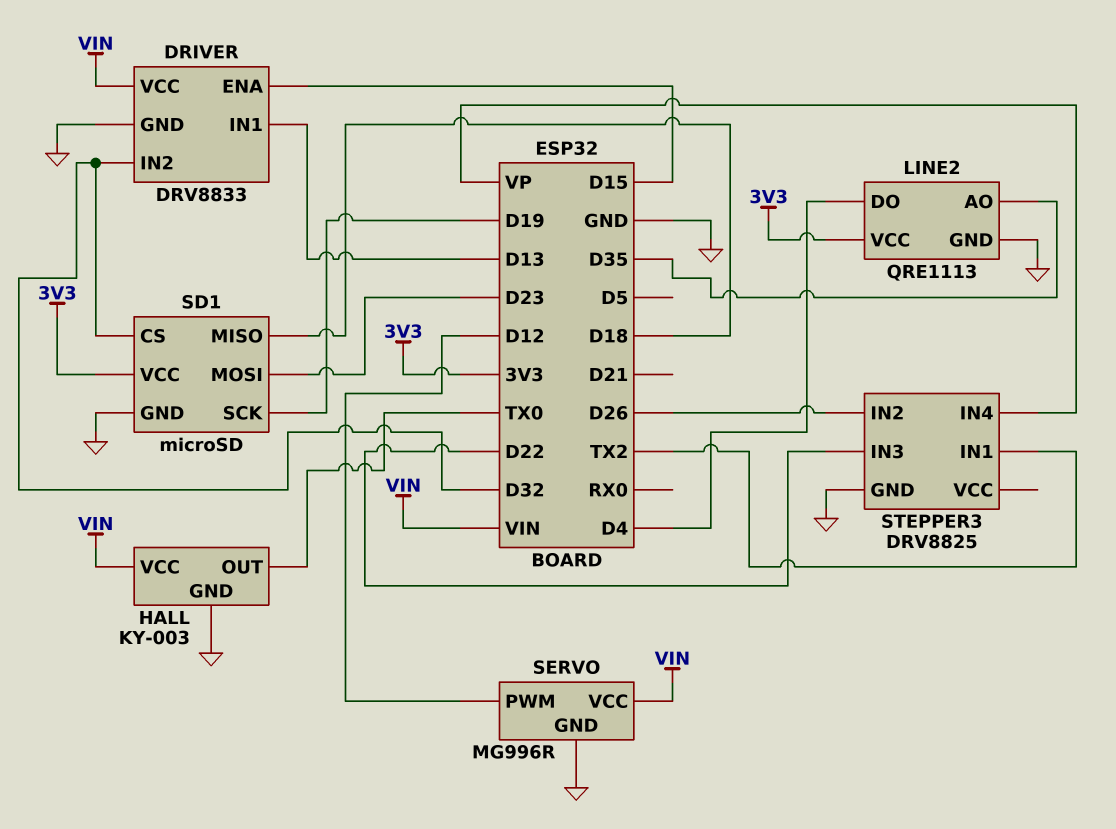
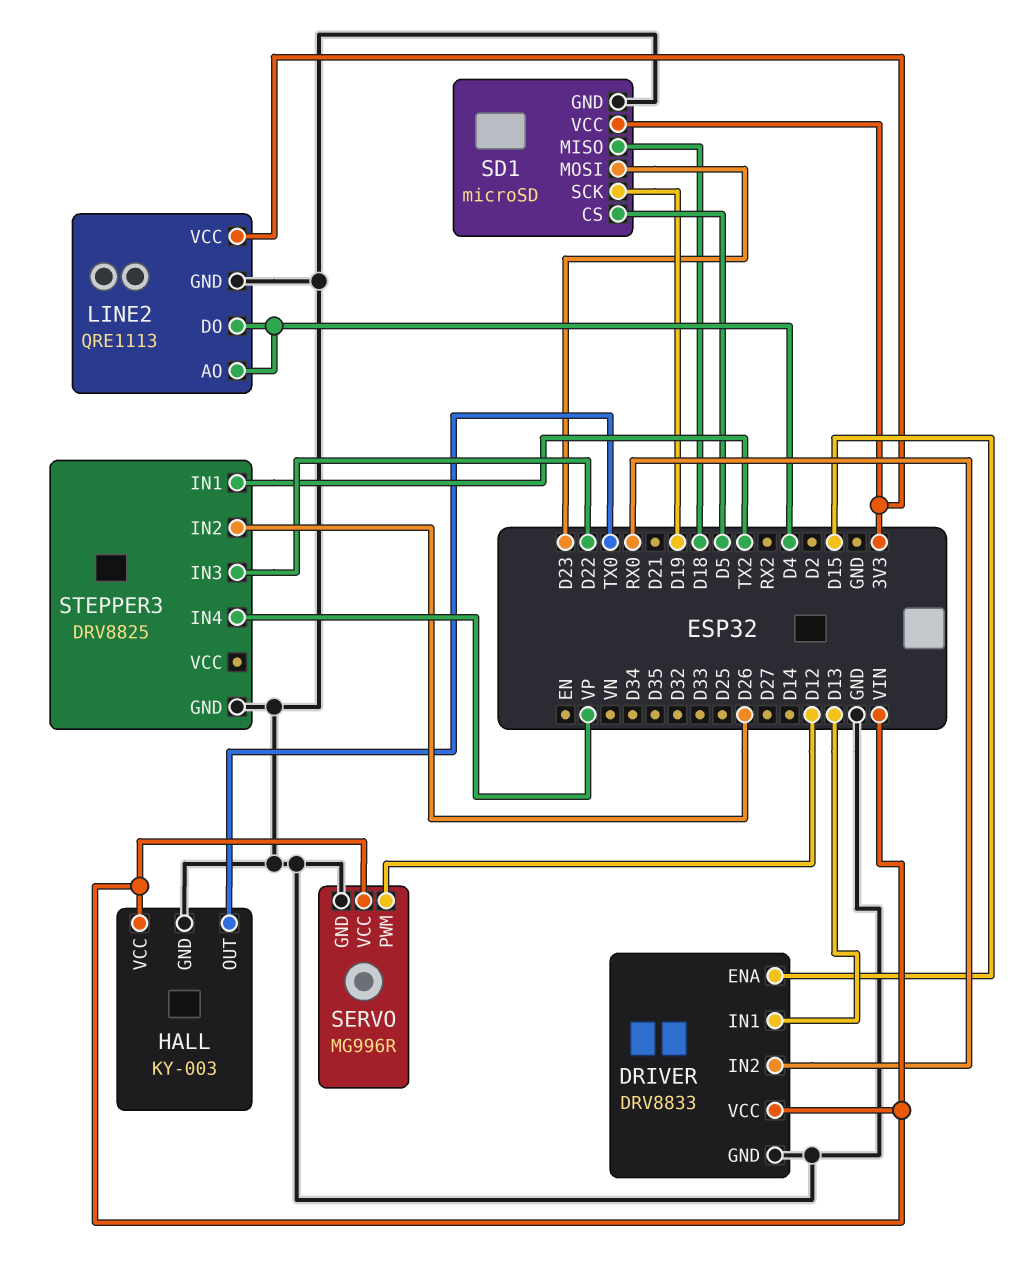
DRIVER pin IN2: D32 -> RX0
LINE2 pin AO: D35 -> D4
SD1 pin CS: D32 -> D5

